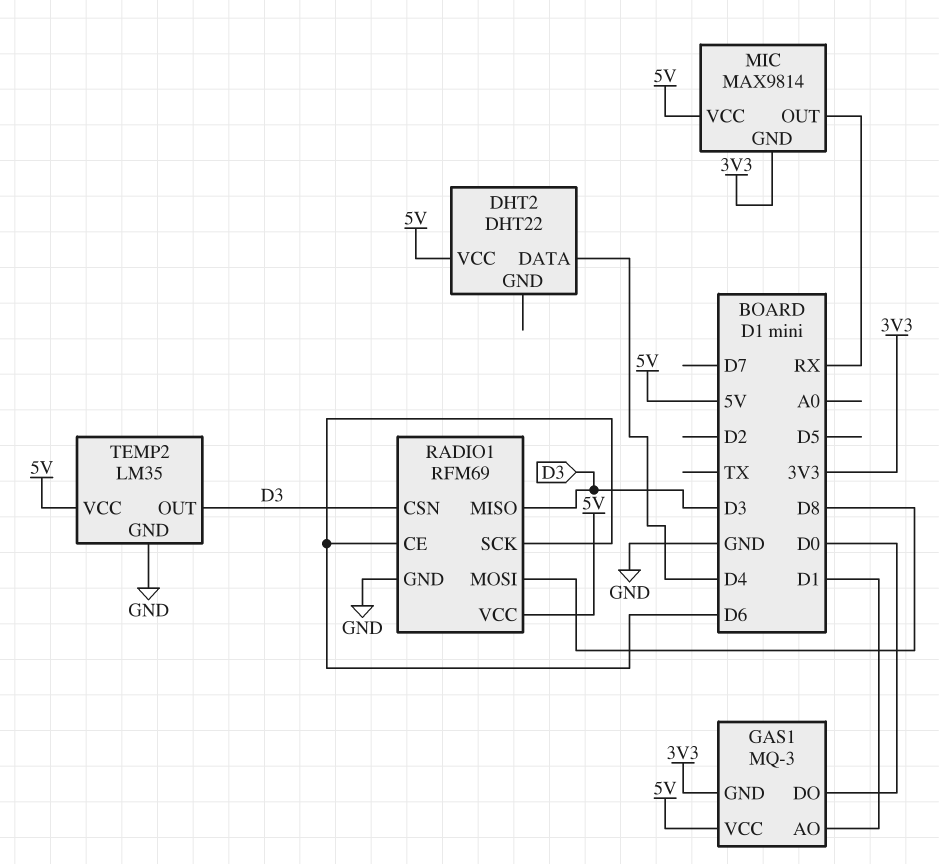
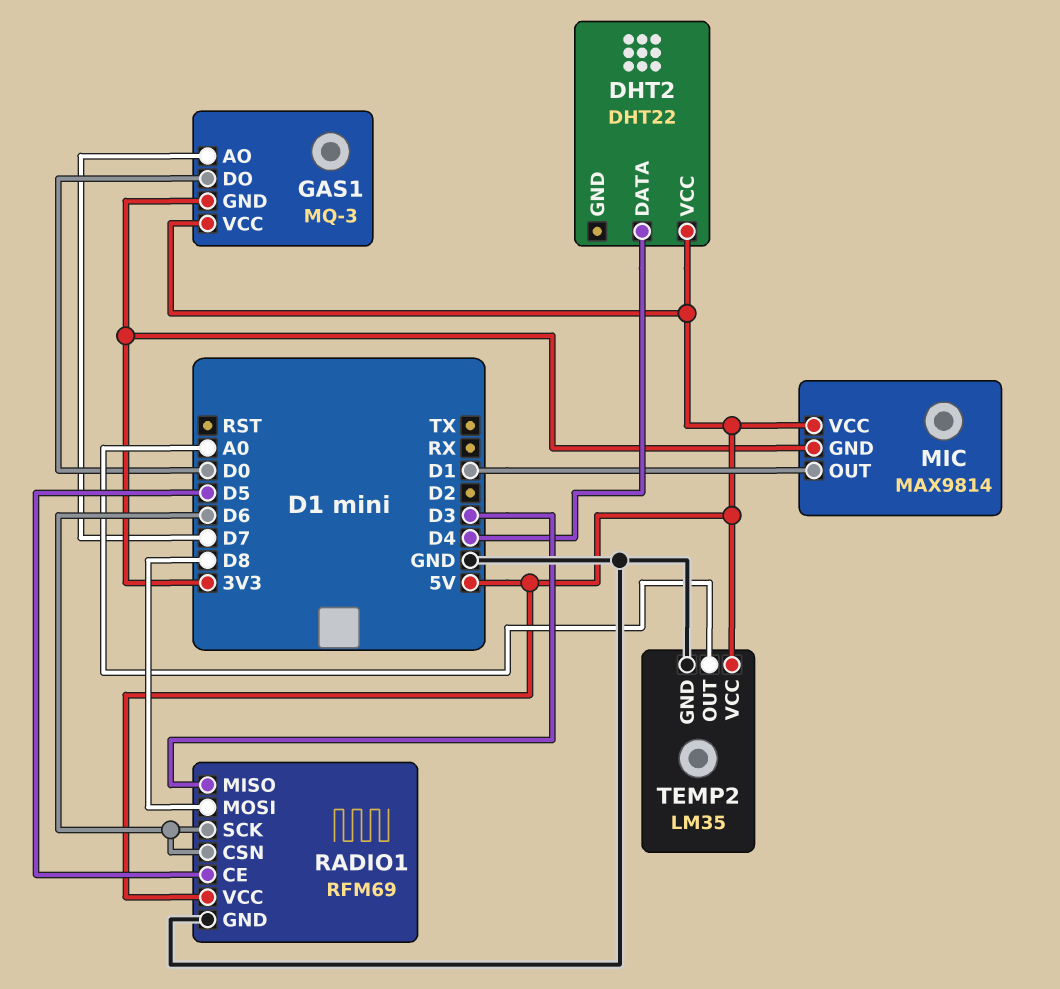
GAS1 pin AO: D1 -> D7
MIC pin OUT: RX -> D1
RADIO1 pin CE: D6 -> D5
RADIO1 pin CSN: D3 -> D6
TEMP2 pin OUT: D3 -> A0

